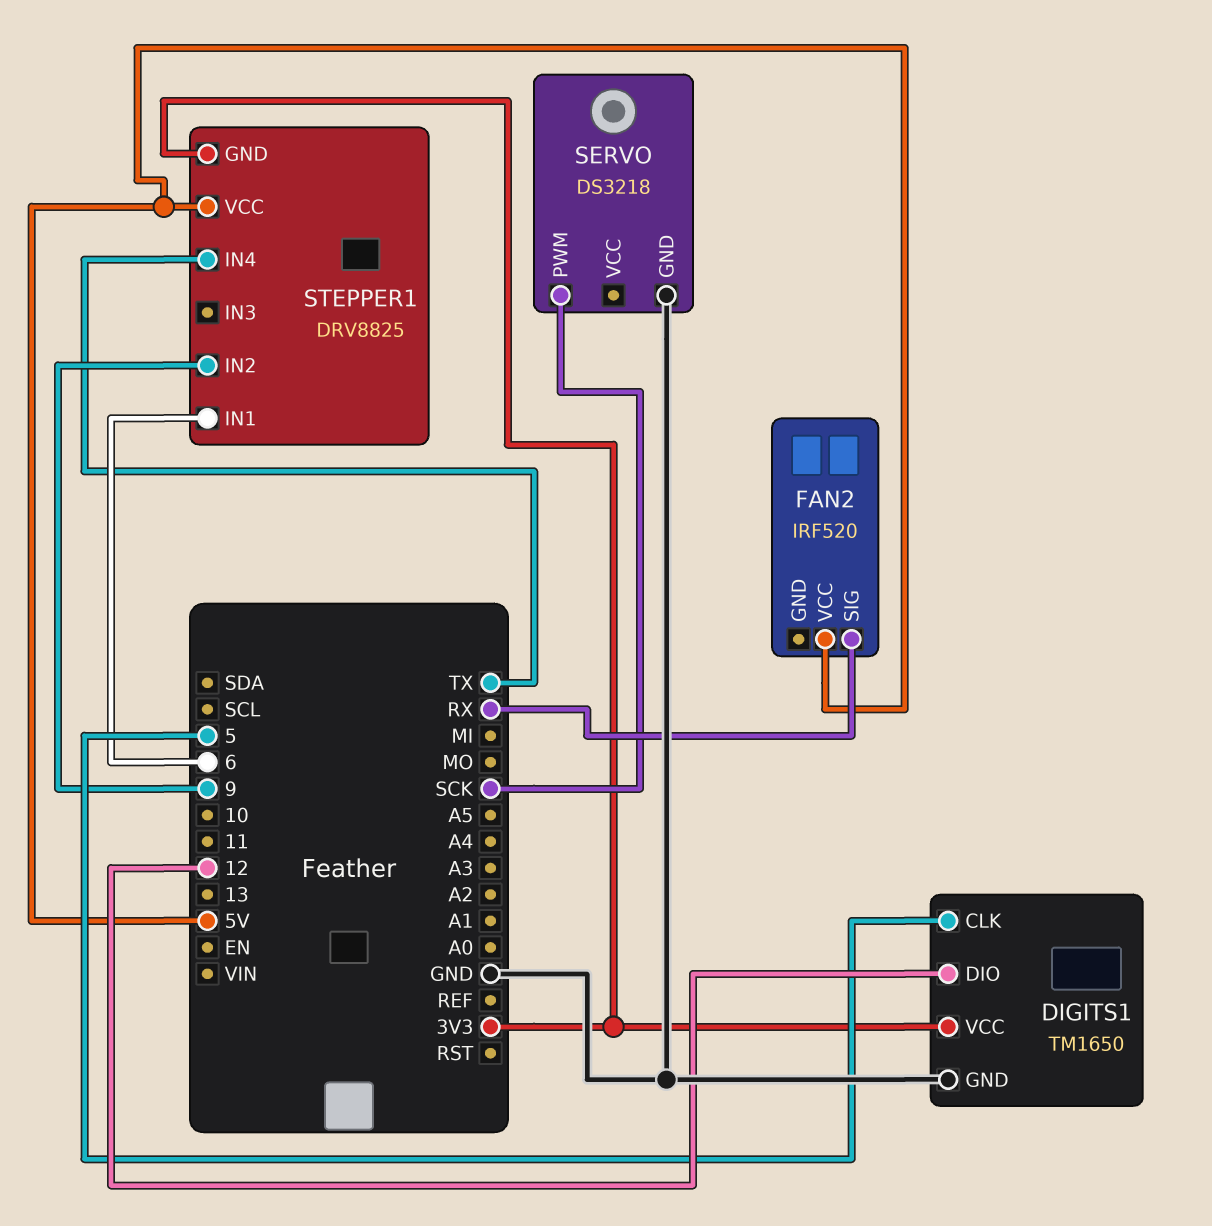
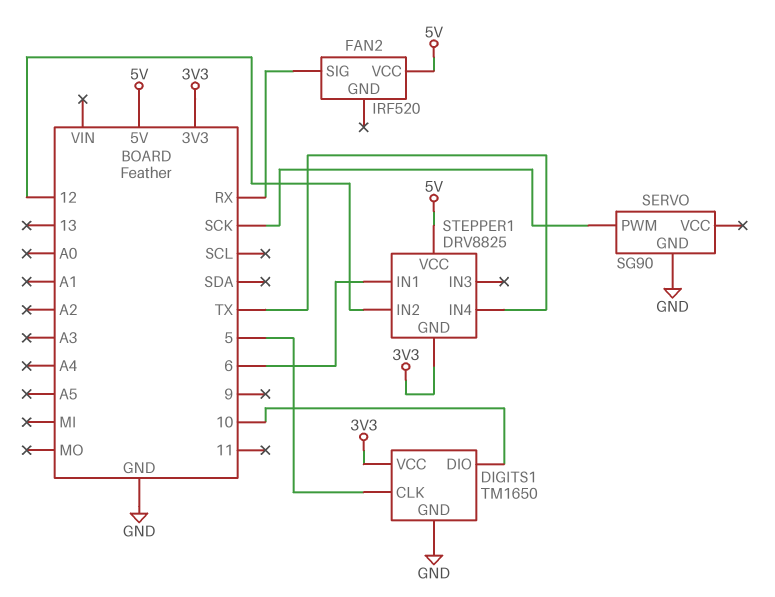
DIGITS1 pin DIO: 12 -> 10
SERVO: DS3218 -> SG90
STEPPER1 pin IN2: 9 -> 12

